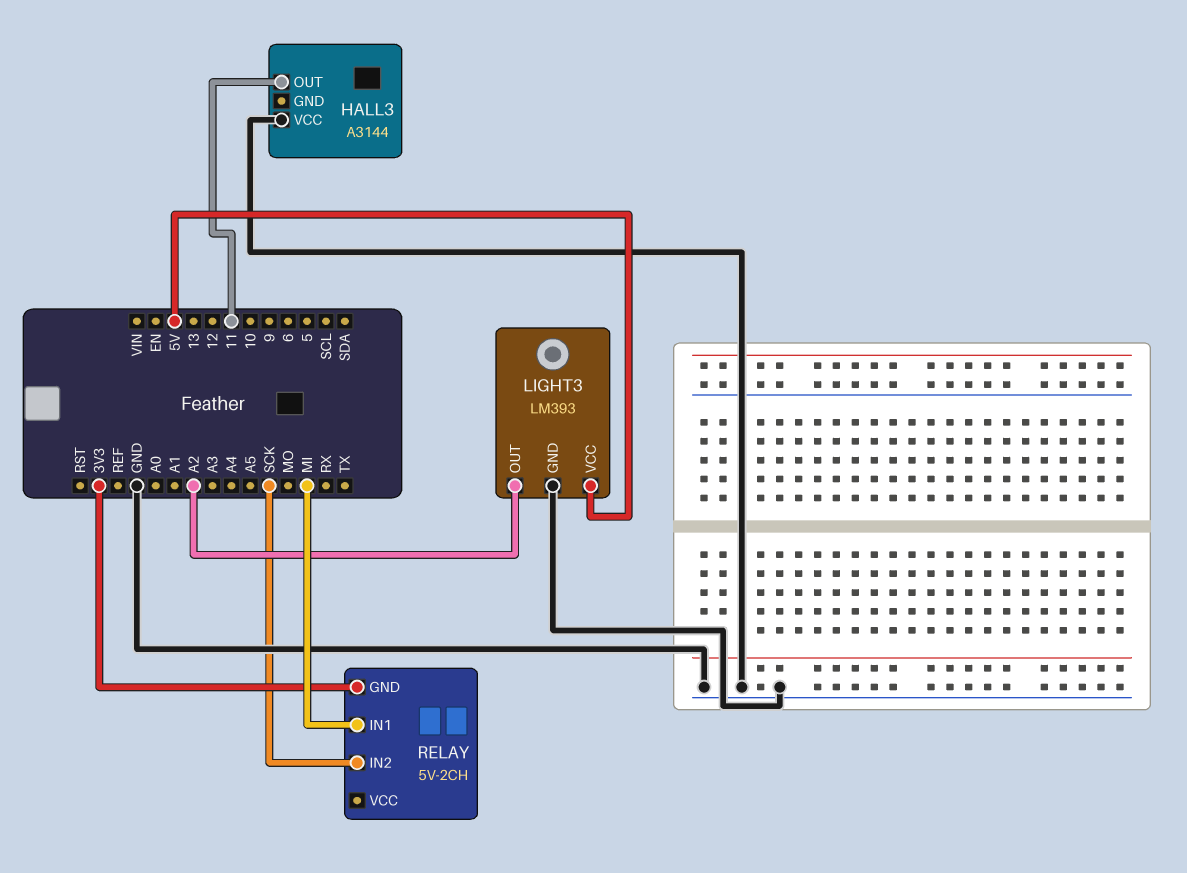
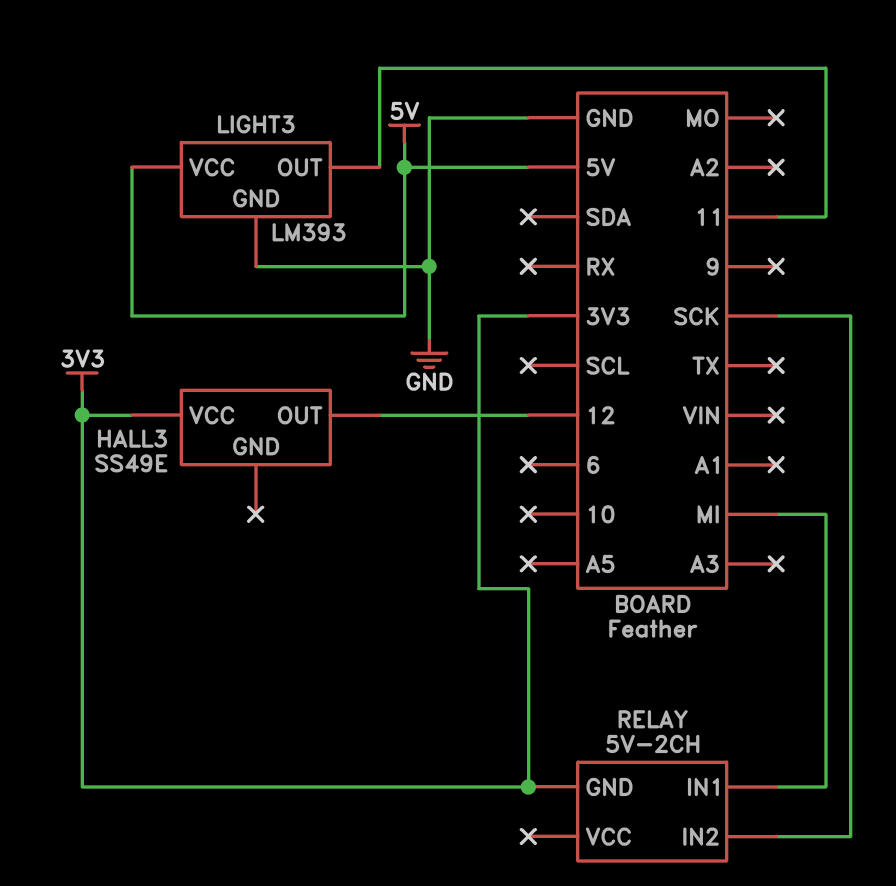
HALL3: A3144 -> SS49E
HALL3 pin OUT: 11 -> 12
HALL3 pin VCC: GND -> 3V3
LIGHT3 pin OUT: A2 -> 11

